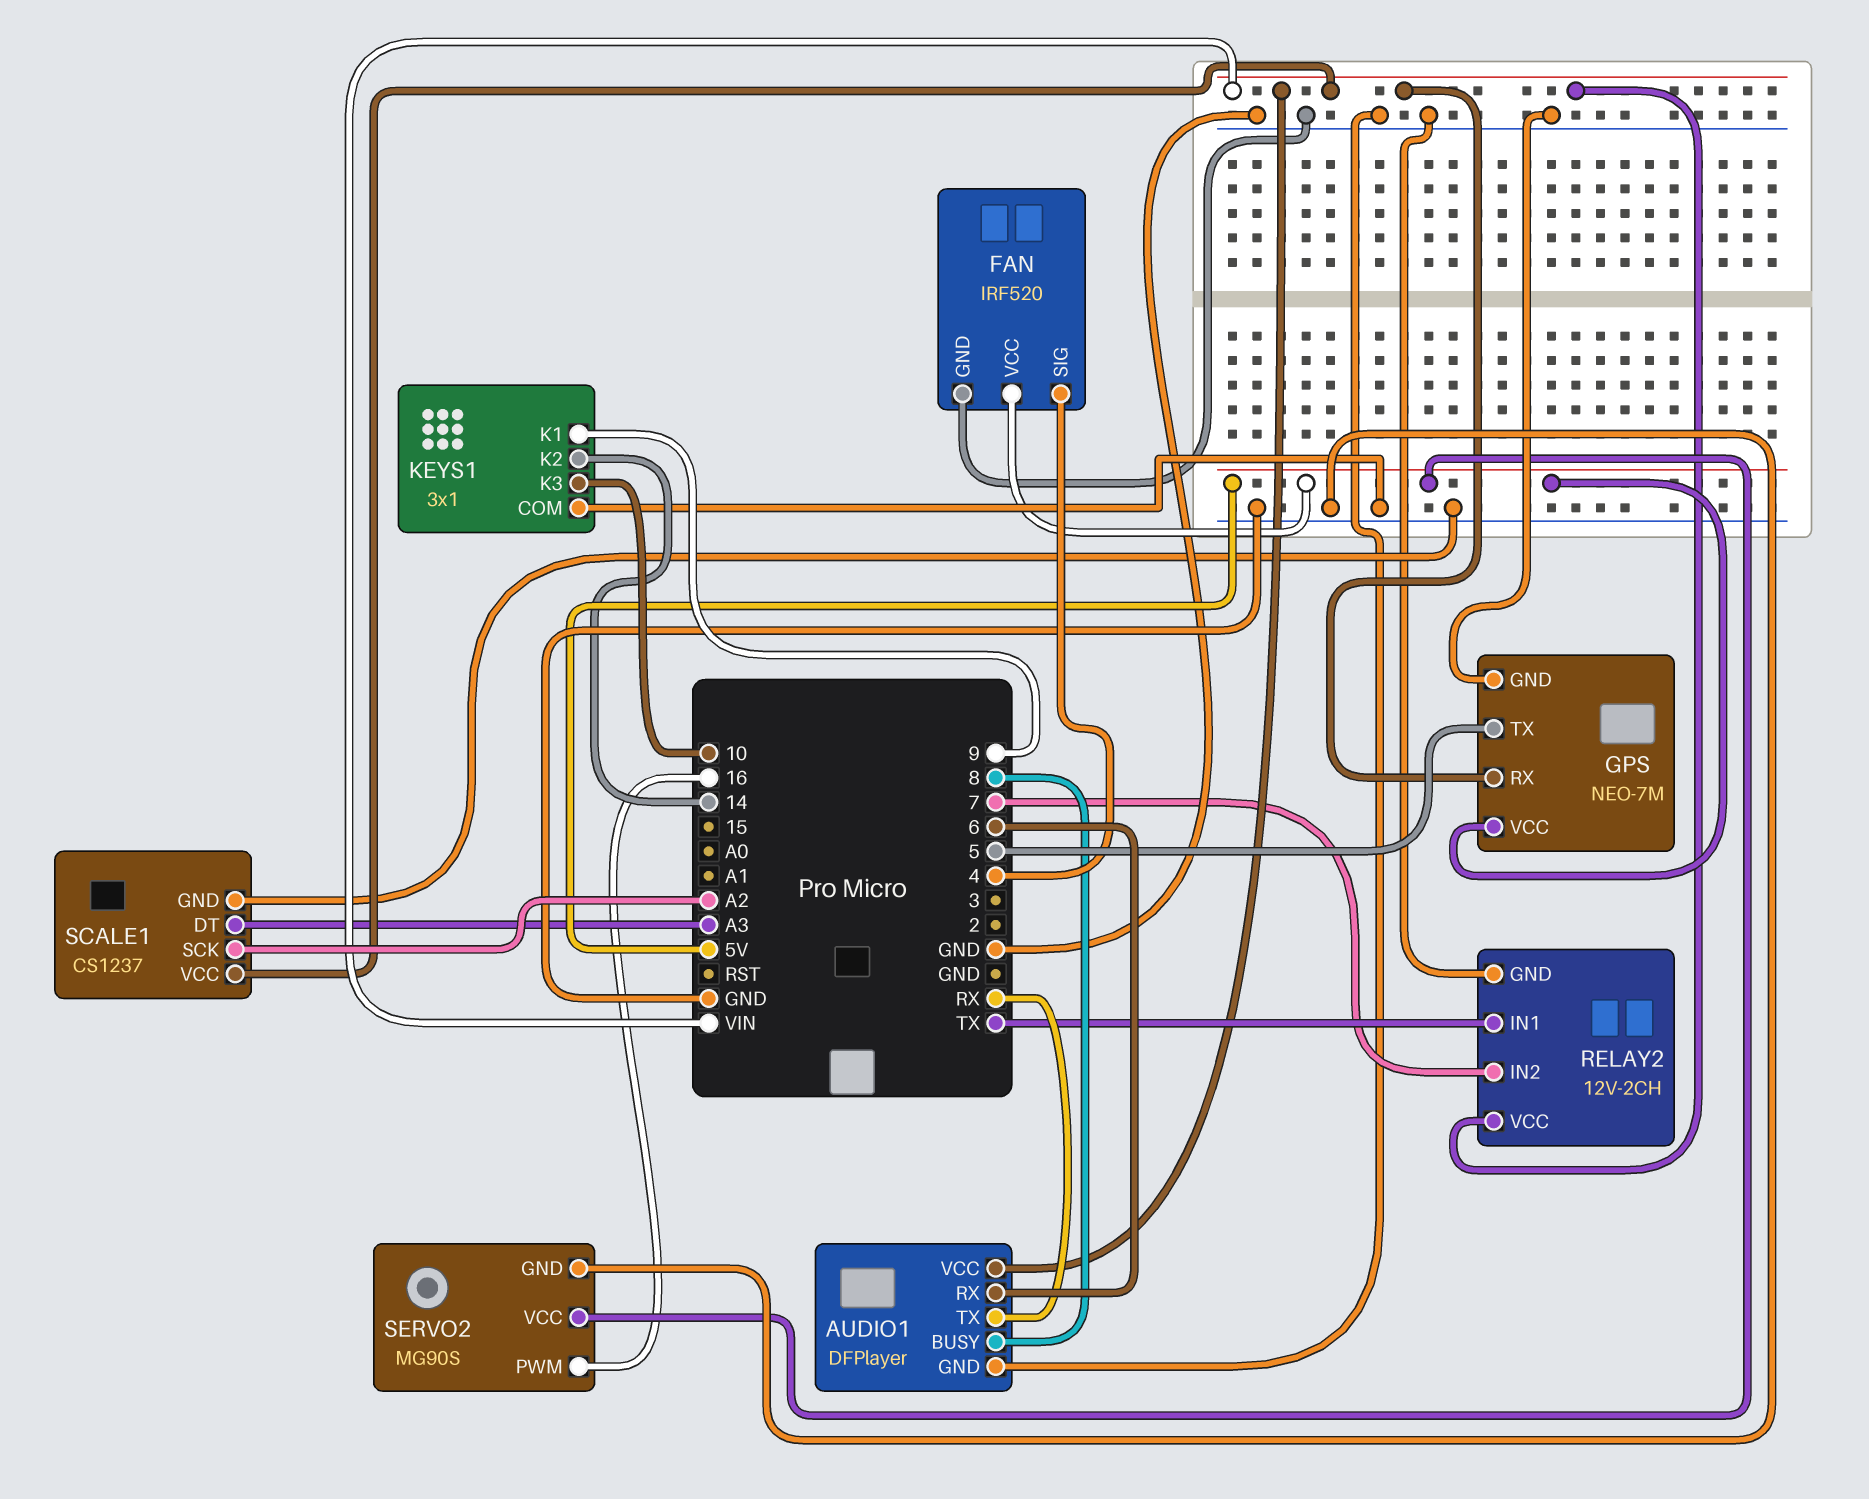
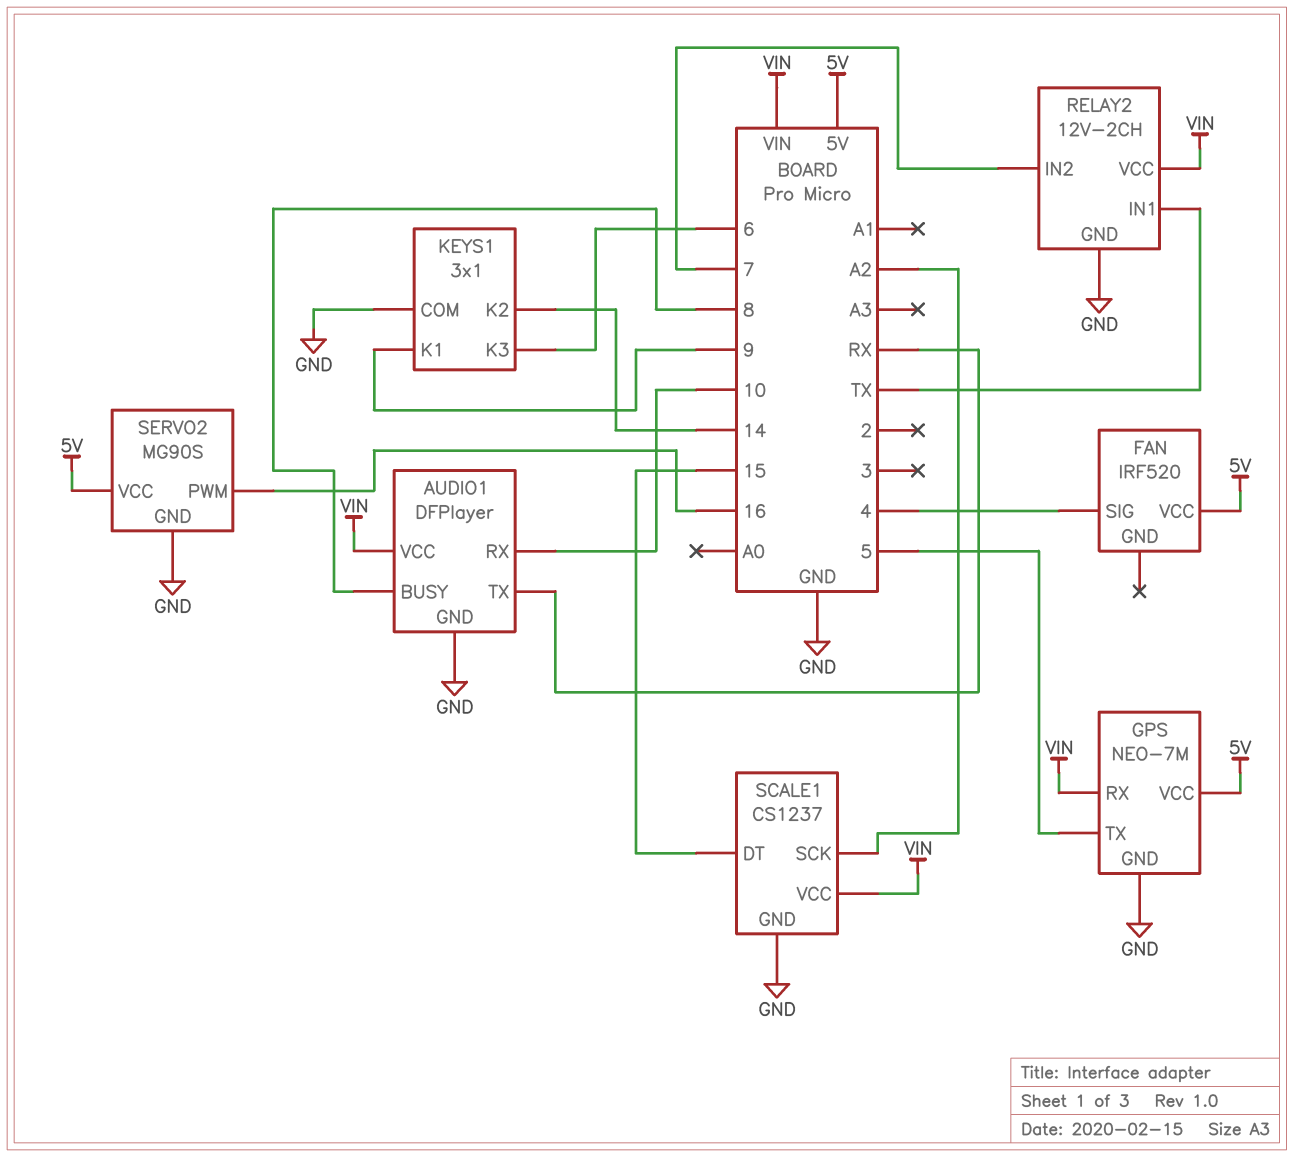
AUDIO1 pin RX: 6 -> 10
FAN pin GND: GND -> none
KEYS1 pin K3: 10 -> 6
SCALE1 pin DT: A3 -> 15

